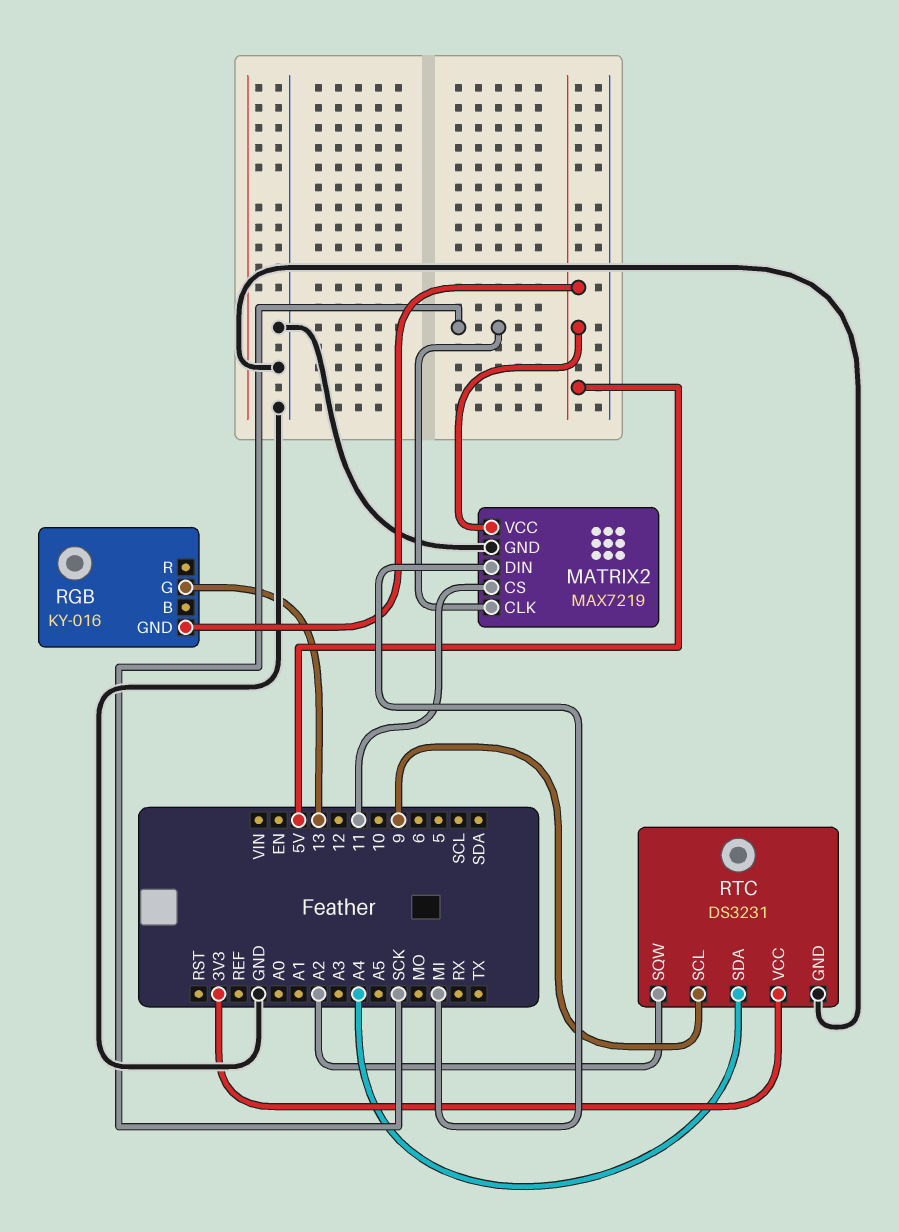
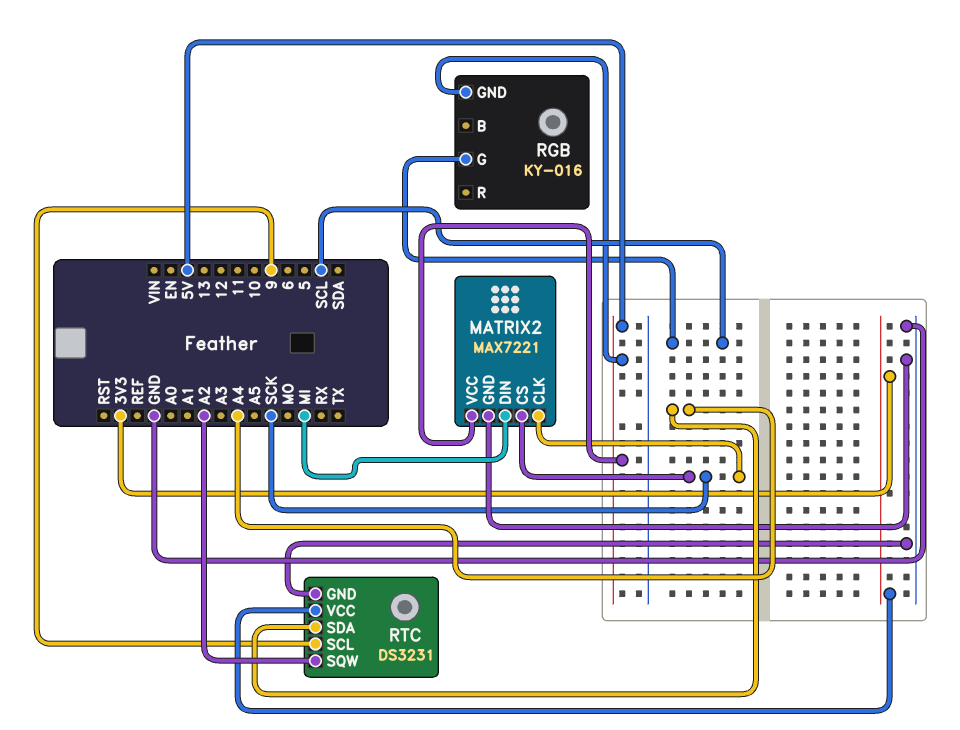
MATRIX2: MAX7219 -> MAX7221
MATRIX2 pin CS: 11 -> SCK
RGB pin G: 13 -> SCL

